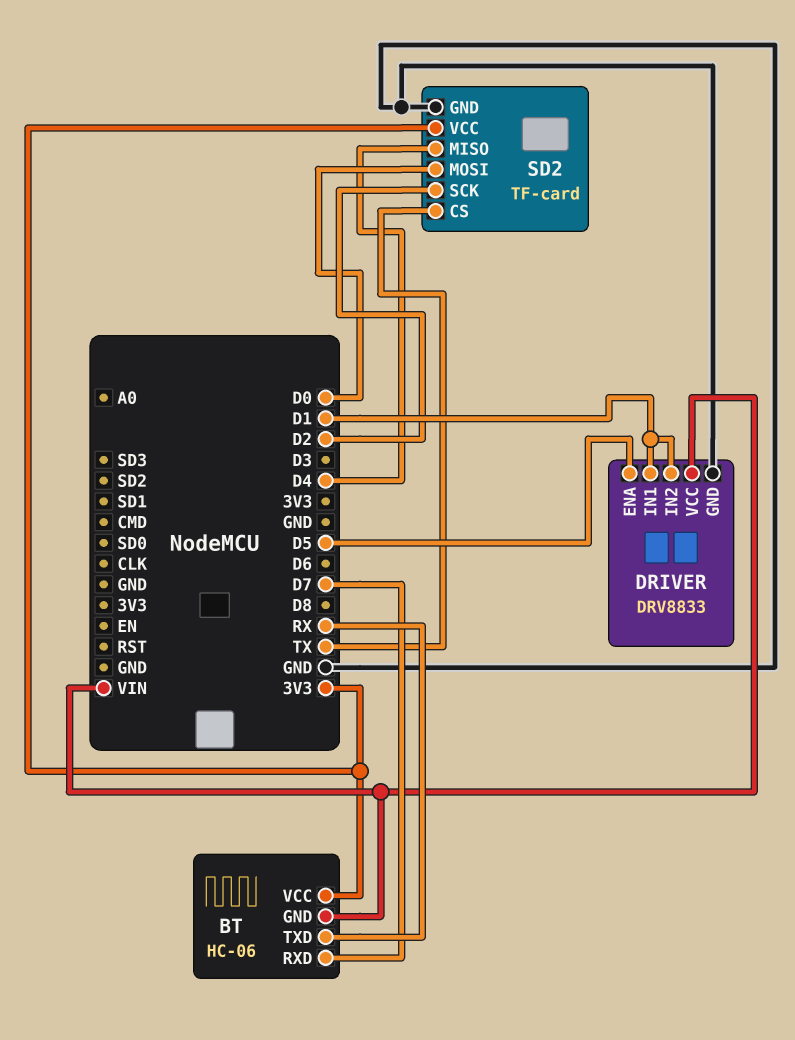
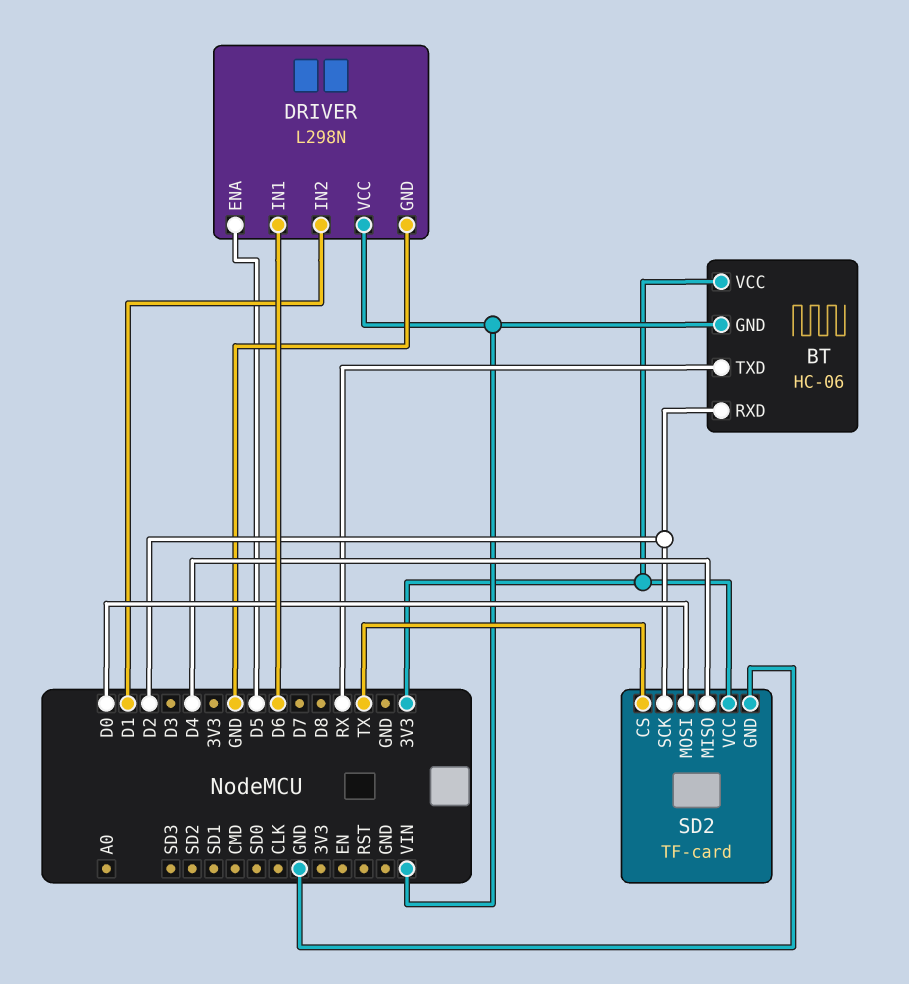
BT pin RXD: D7 -> D2
DRIVER: DRV8833 -> L298N
DRIVER pin IN1: D1 -> D6

